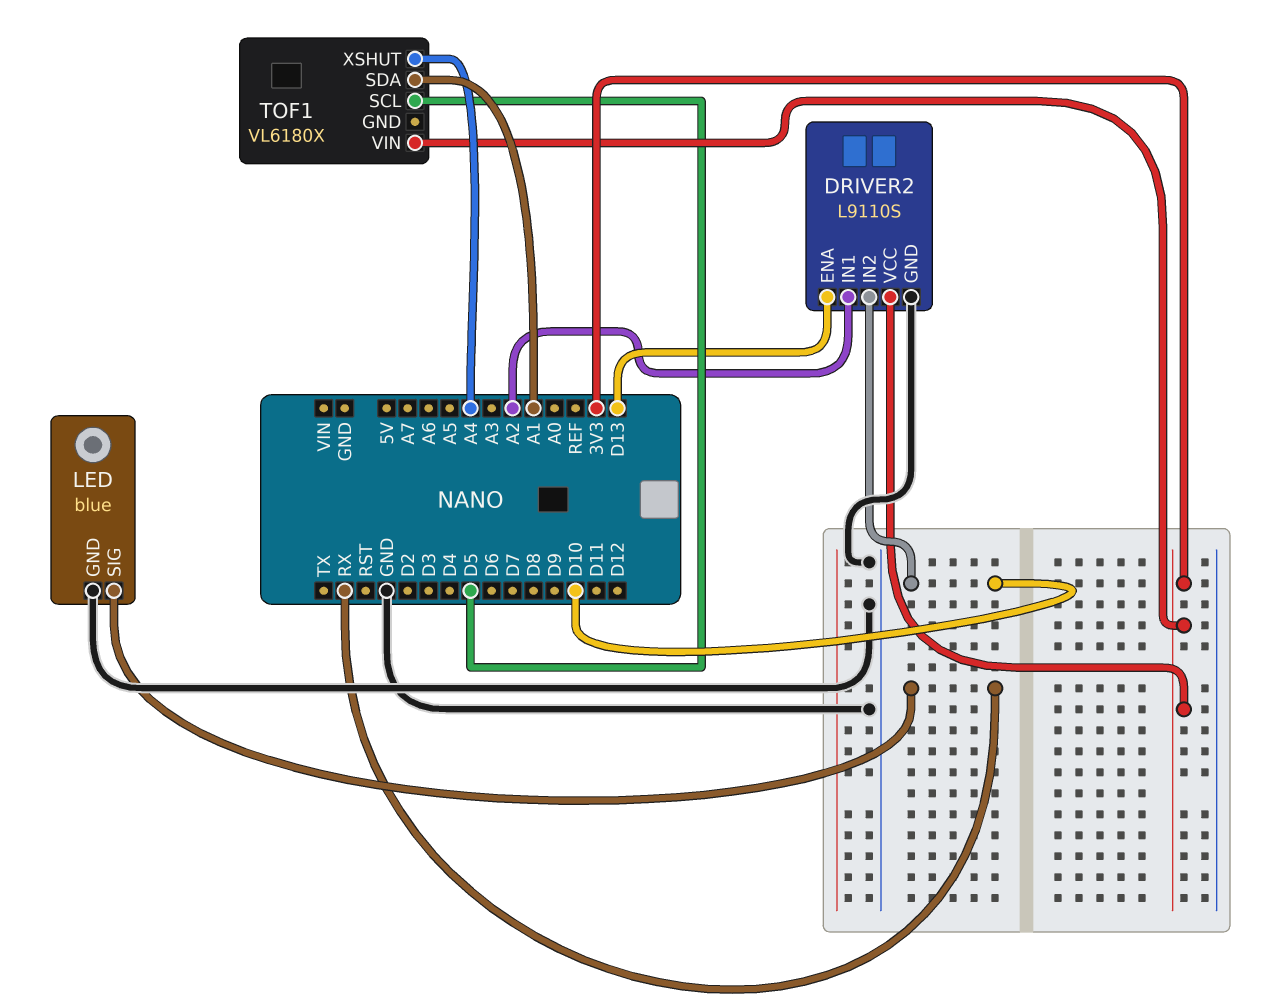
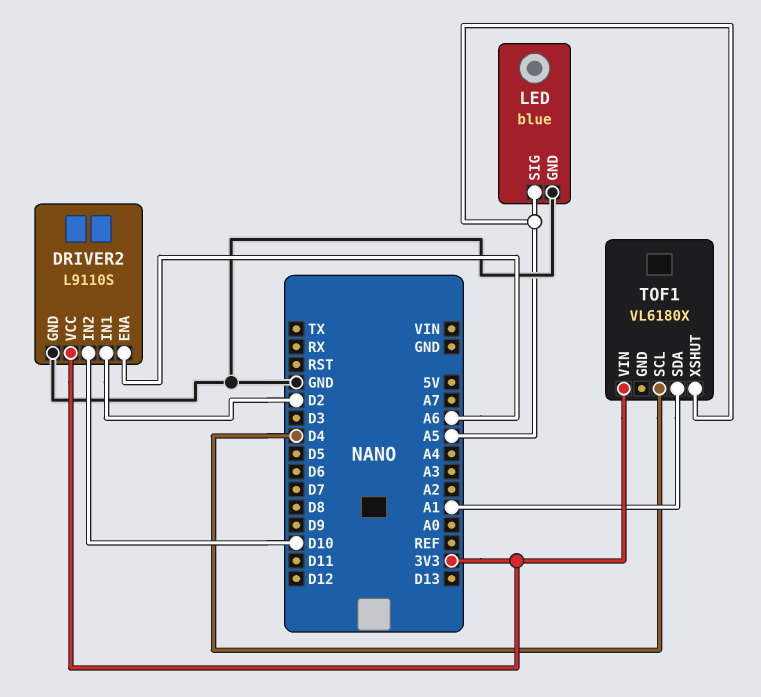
DRIVER2 pin ENA: D13 -> A6
DRIVER2 pin IN1: A2 -> D2
LED pin SIG: RX -> A5
TOF1 pin SCL: D5 -> D4
TOF1 pin XSHUT: A4 -> A5

